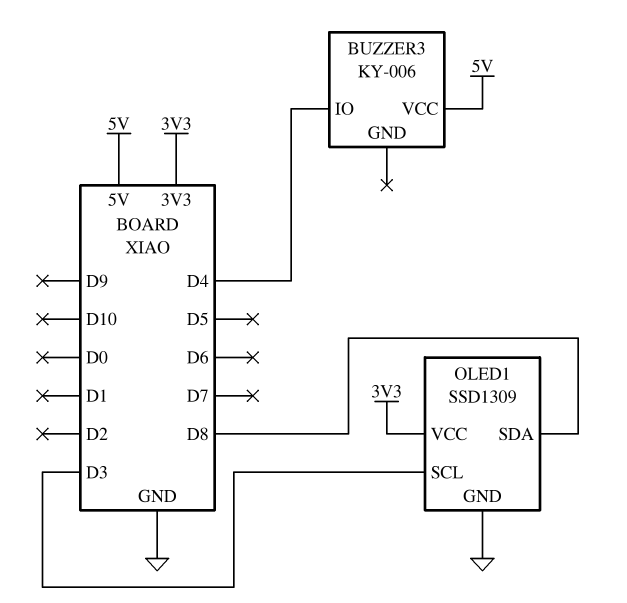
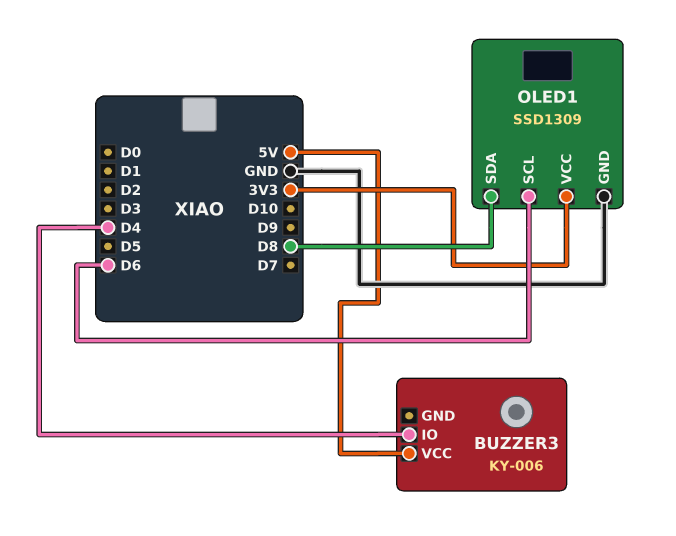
OLED1 pin SCL: D3 -> D6

